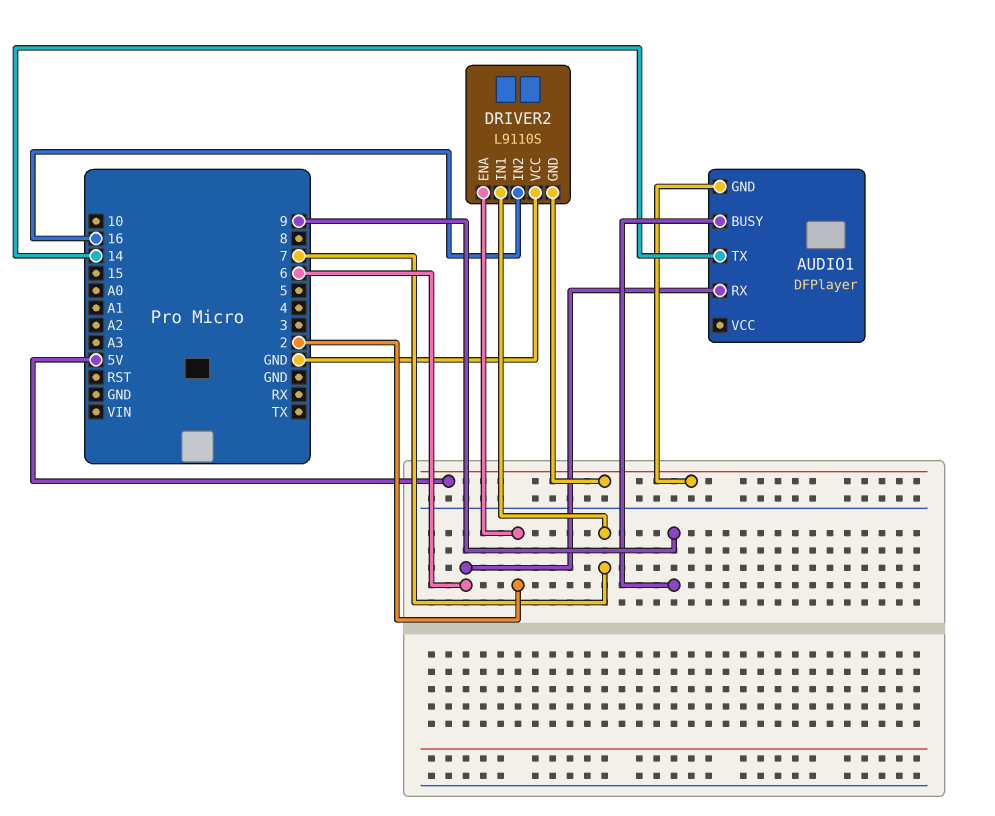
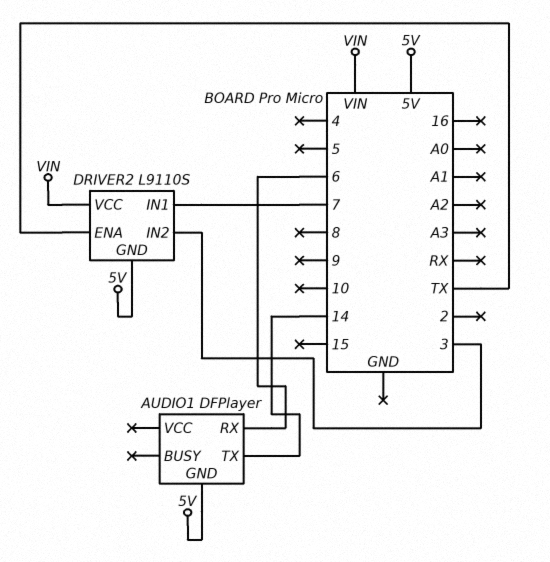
AUDIO1 pin BUSY: 9 -> none
DRIVER2 pin ENA: 2 -> TX
DRIVER2 pin IN2: 16 -> 3
DRIVER2 pin VCC: GND -> VIN

